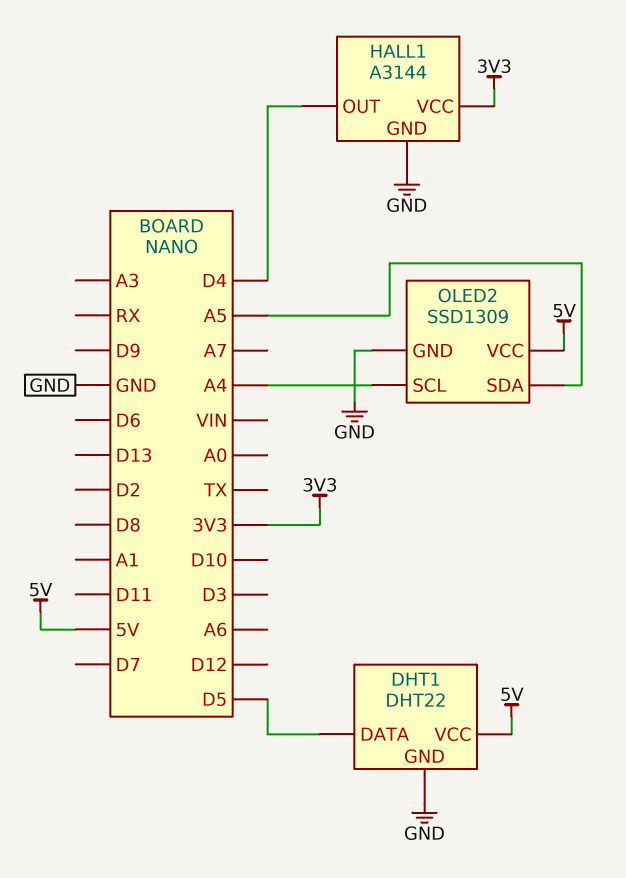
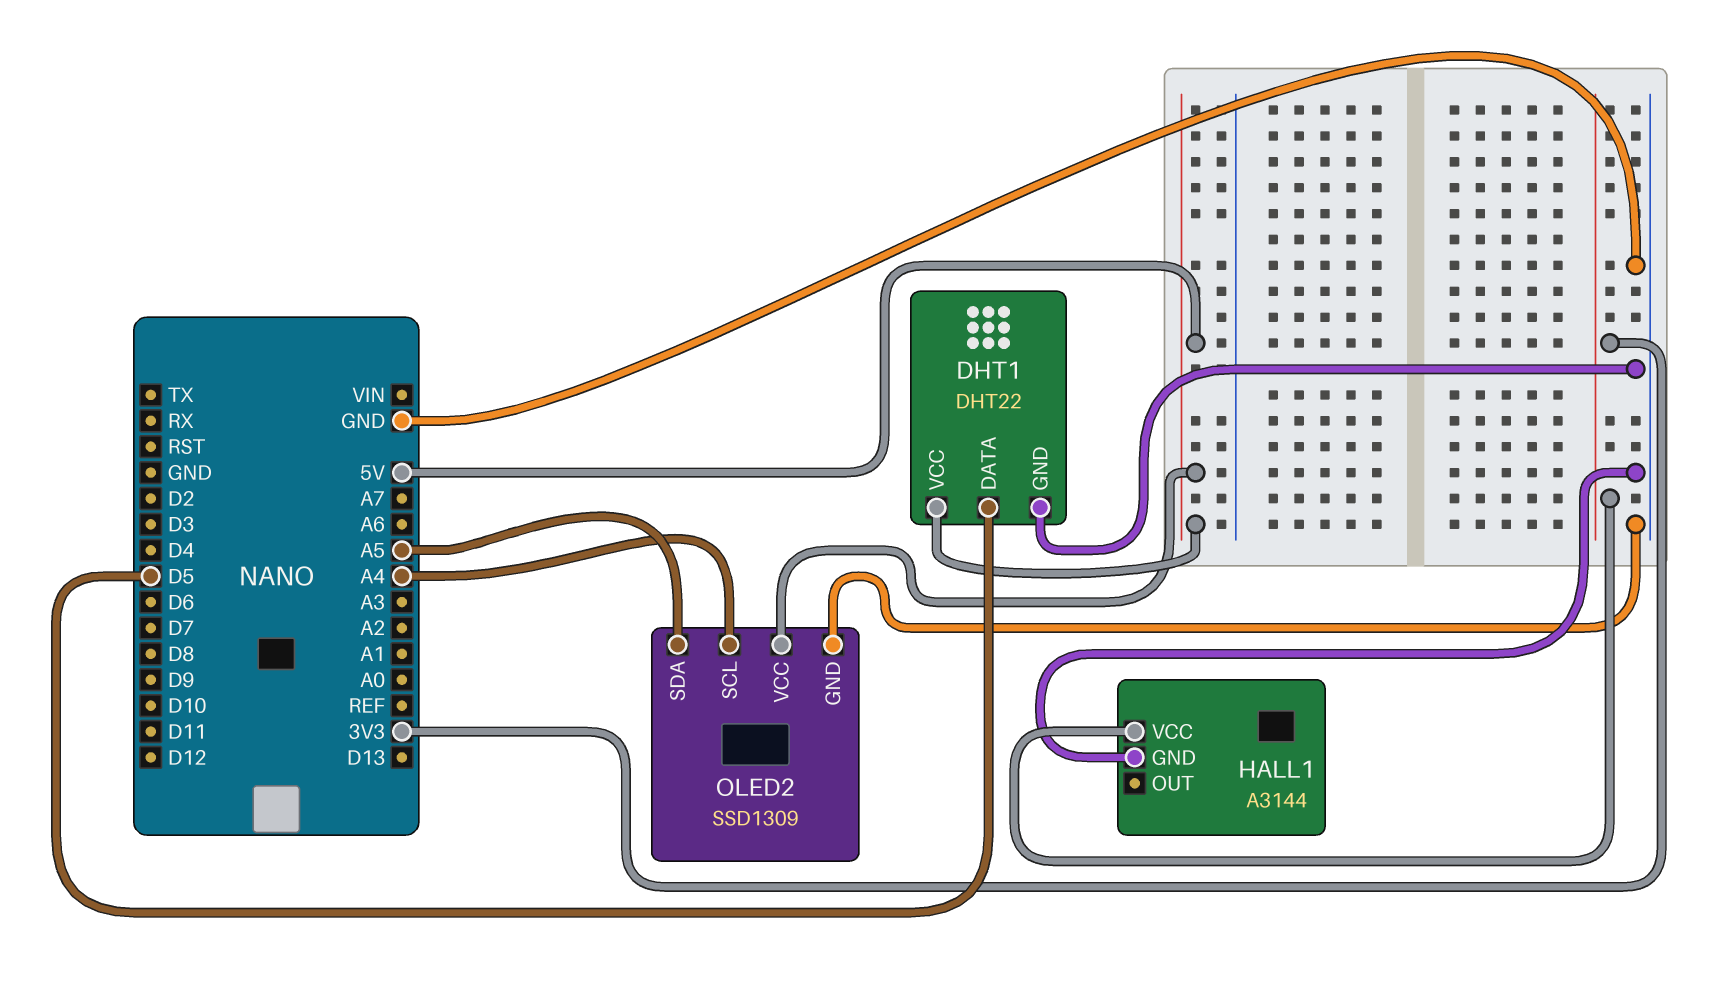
HALL1 pin OUT: D4 -> none

